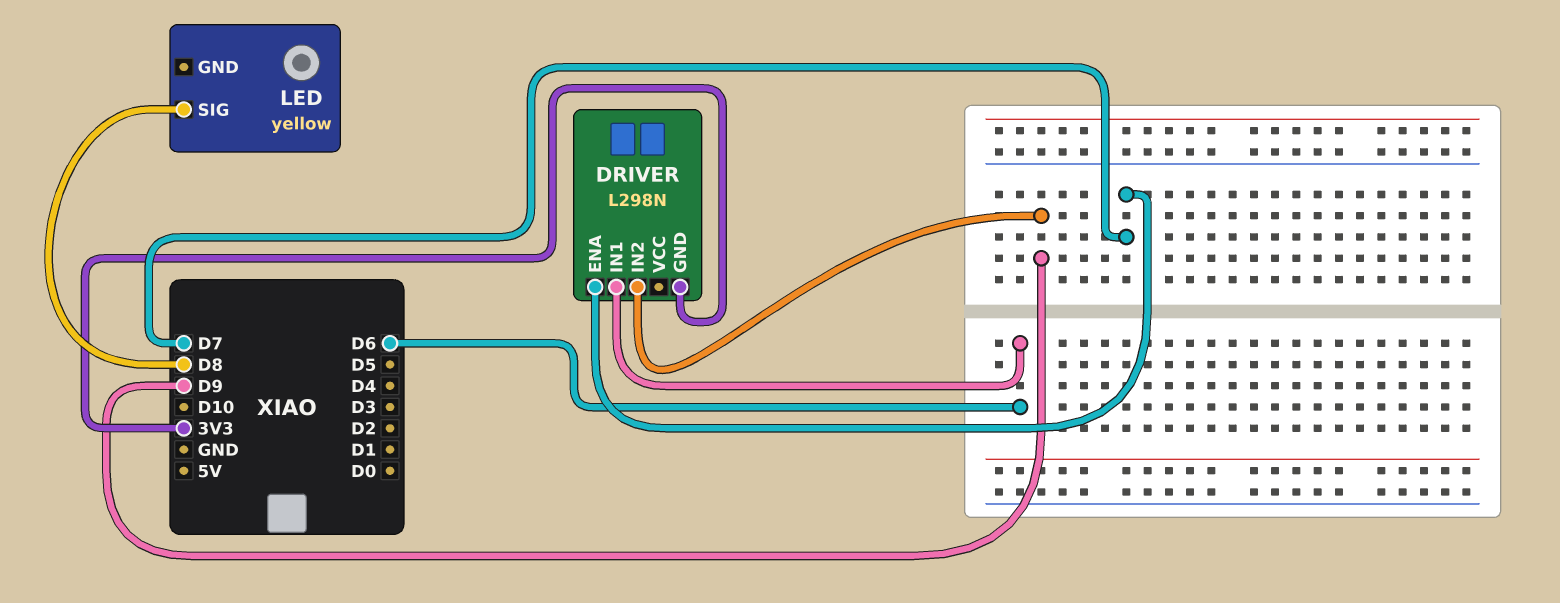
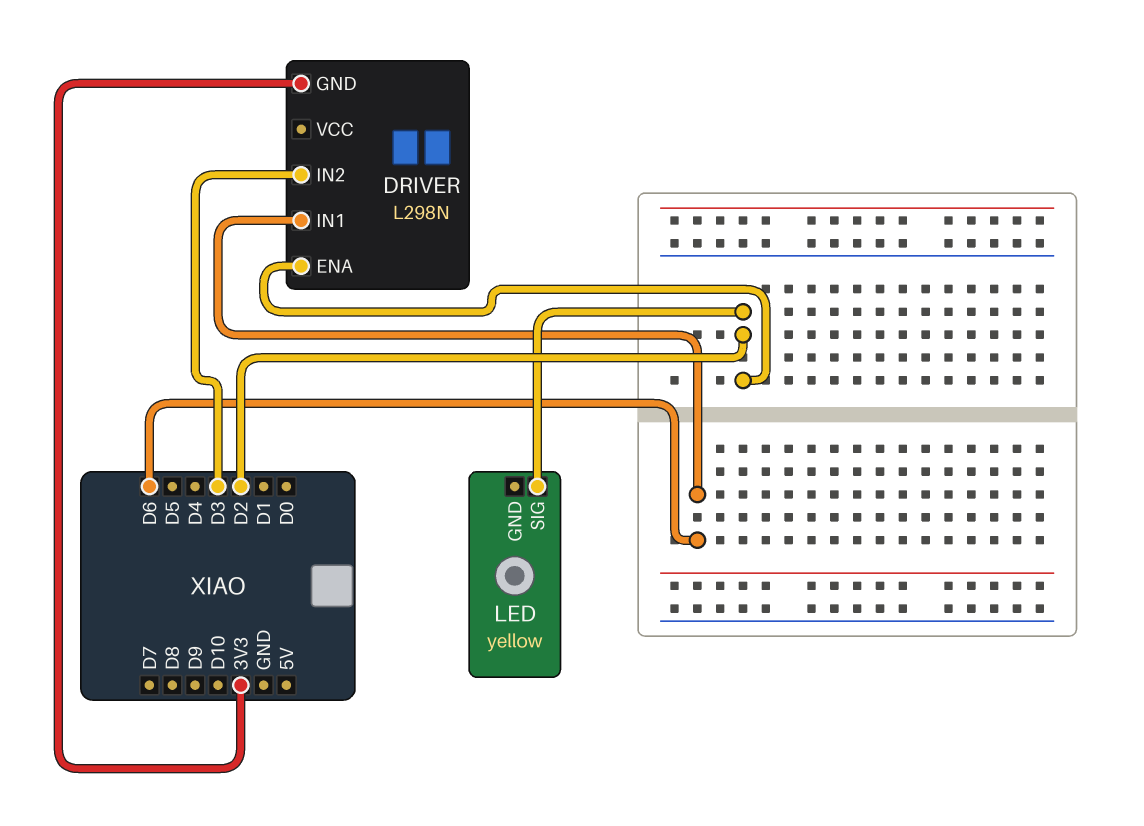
DRIVER pin ENA: D7 -> D2
DRIVER pin IN2: D9 -> D3
LED pin SIG: D8 -> D2

